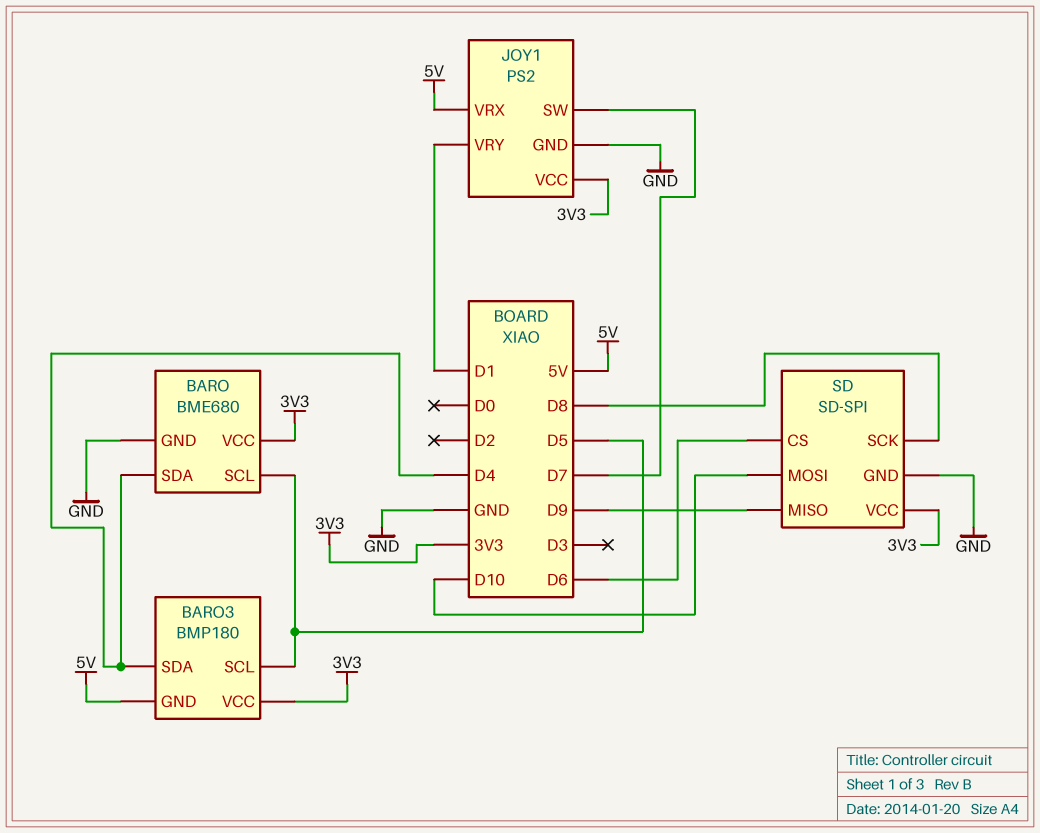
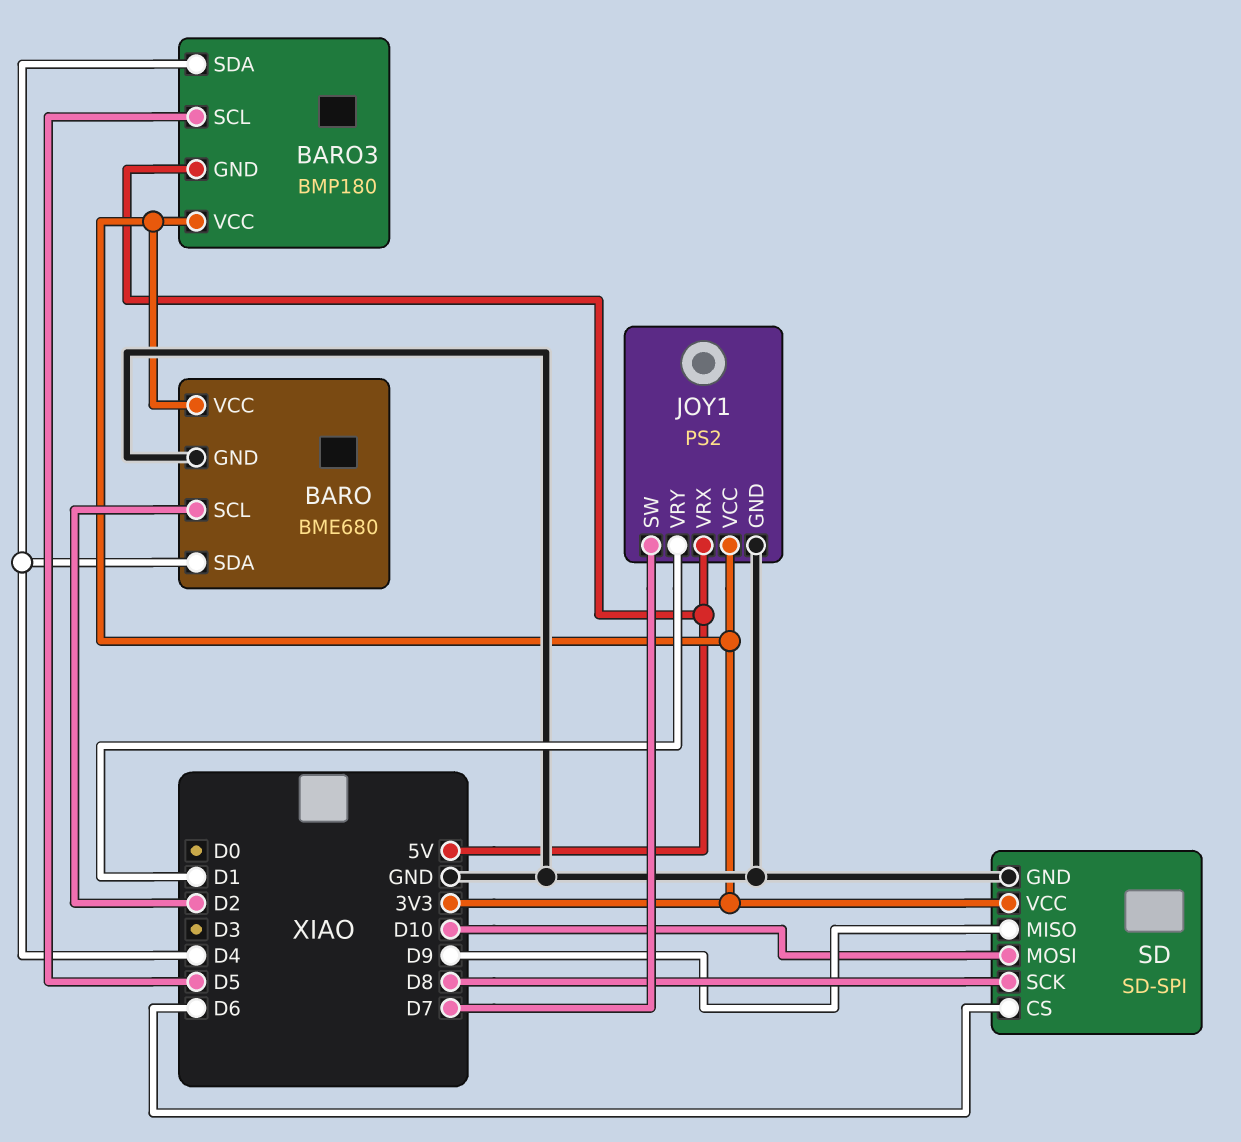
BARO pin SCL: D5 -> D2

